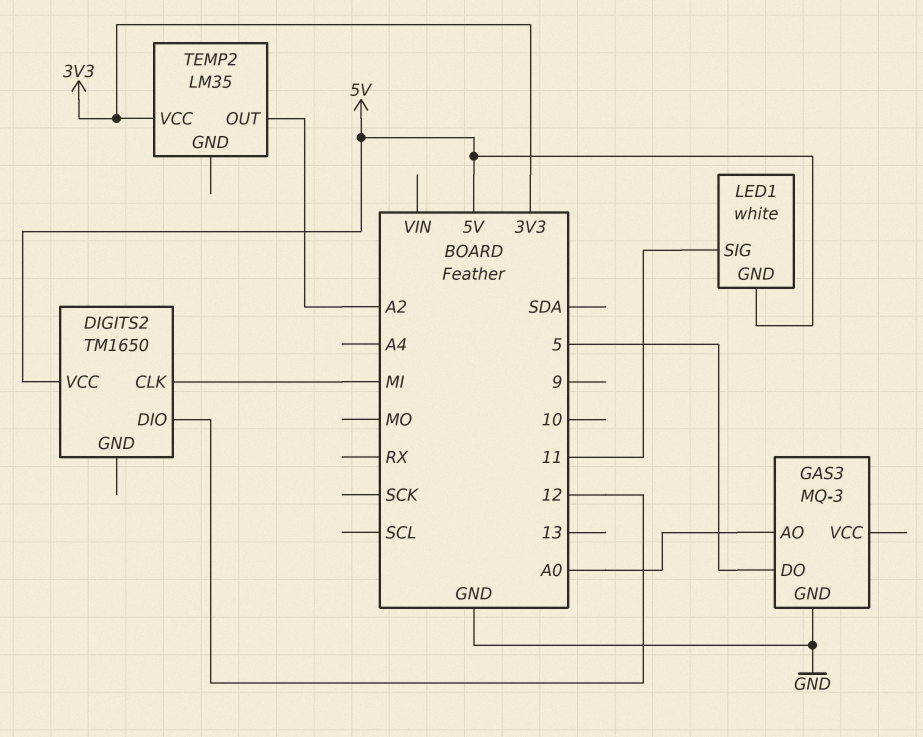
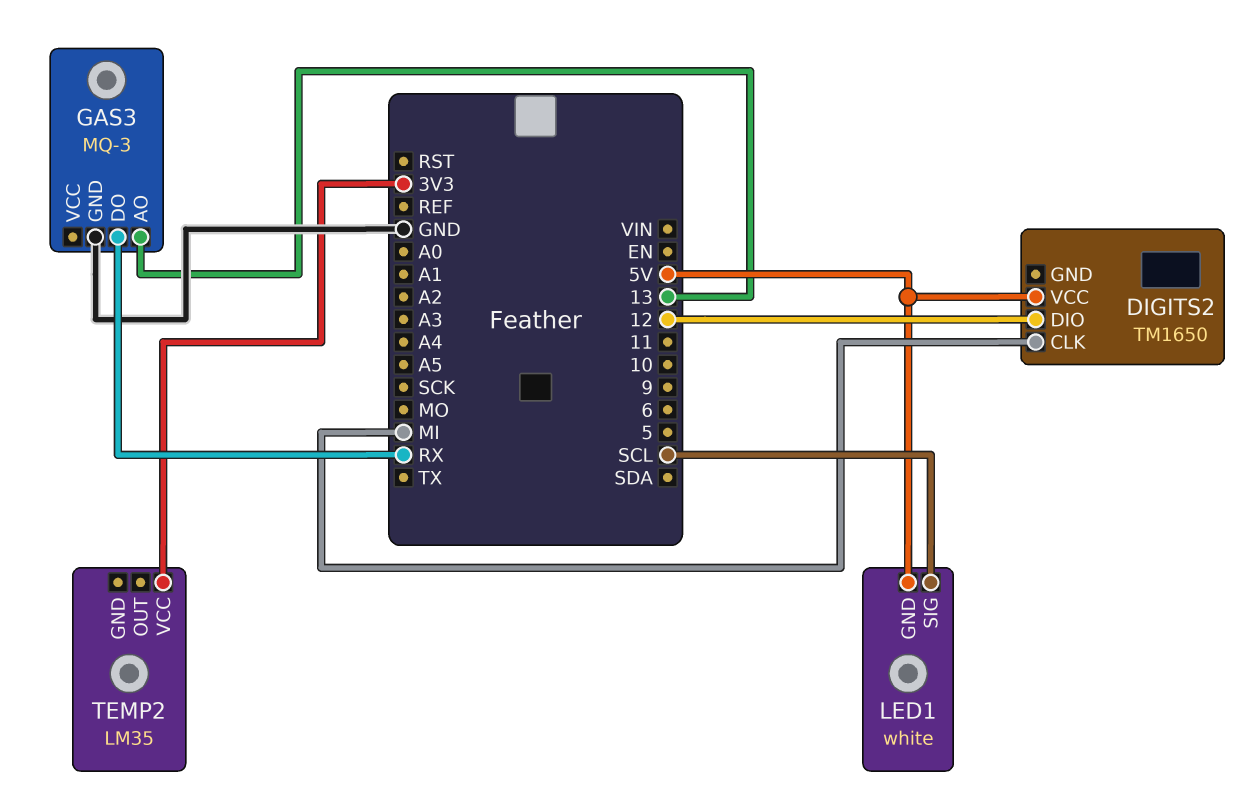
GAS3 pin AO: A0 -> 13
GAS3 pin DO: 5 -> RX
LED1 pin SIG: 11 -> SCL
TEMP2 pin OUT: A2 -> none

